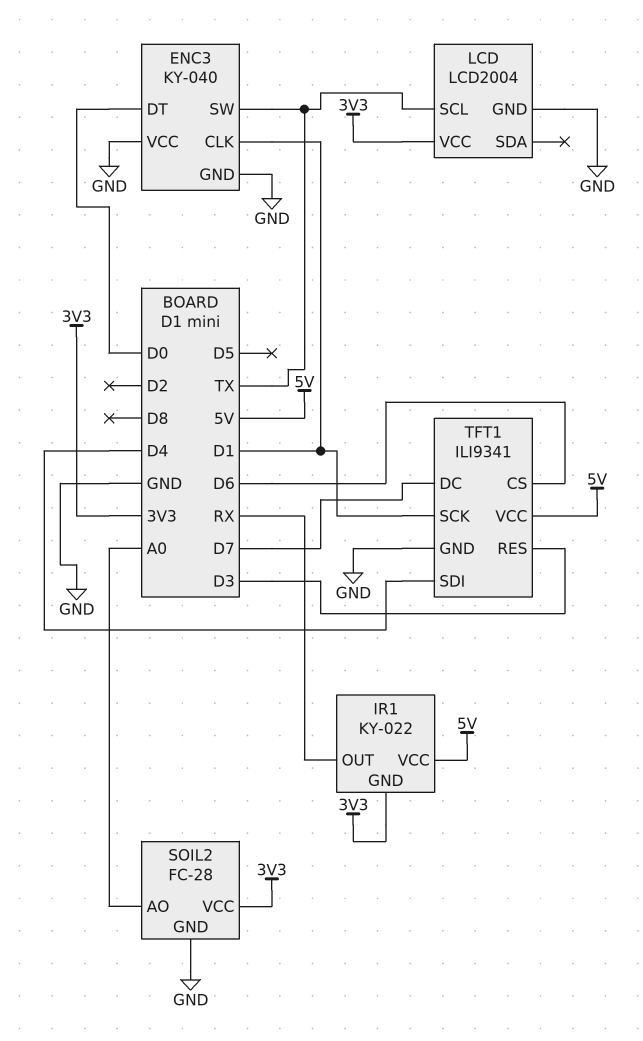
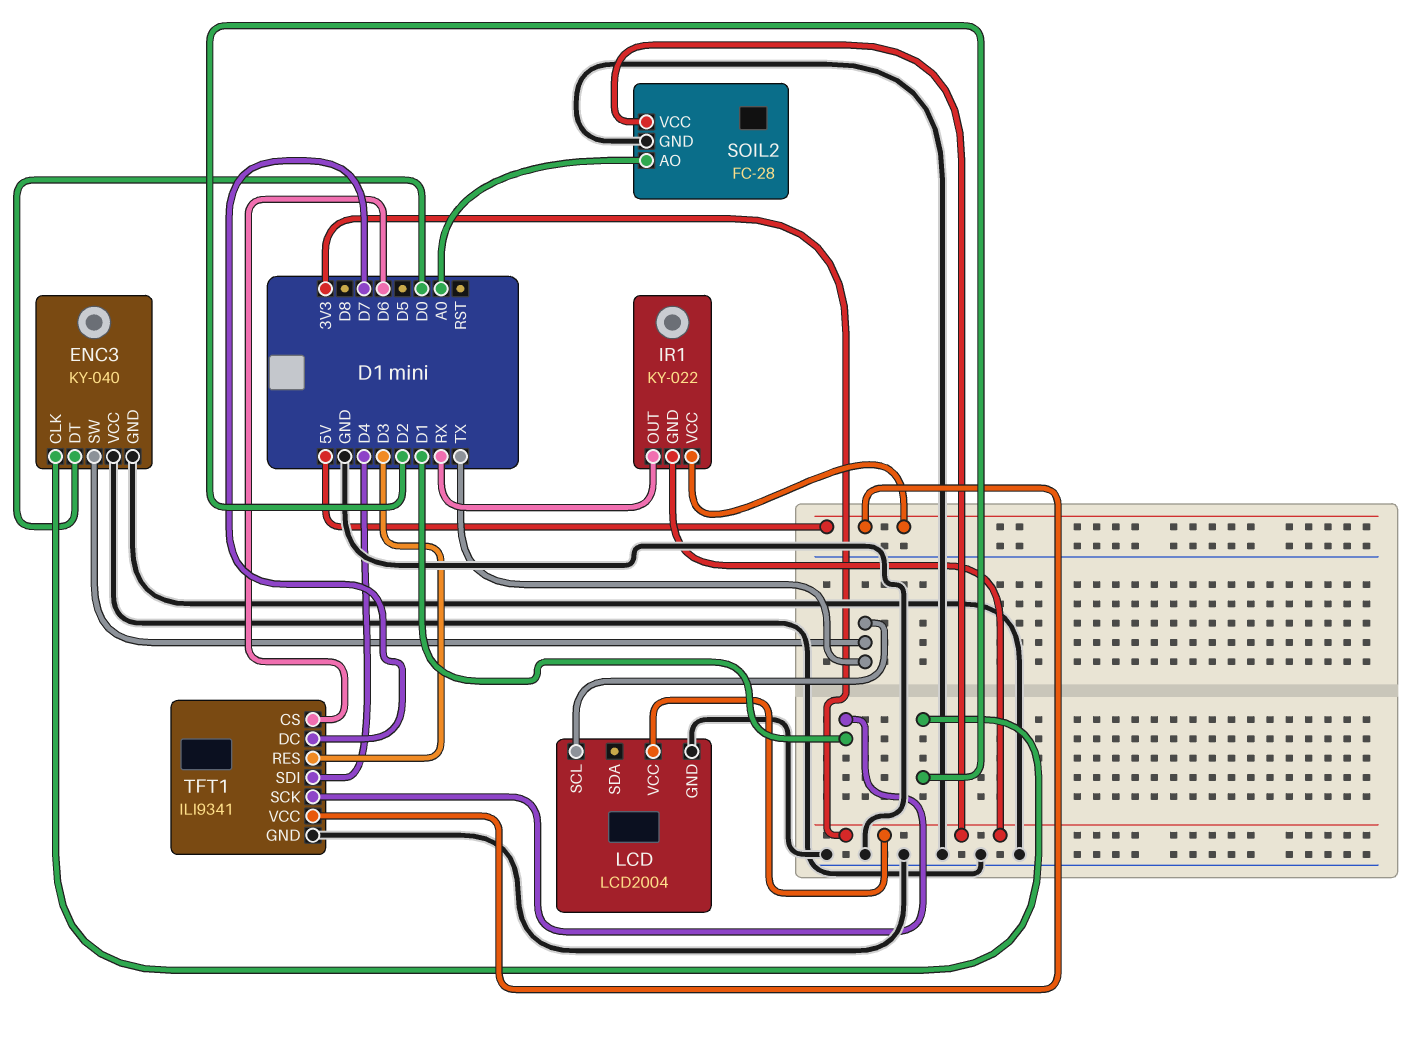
ENC3 pin CLK: D1 -> D2

